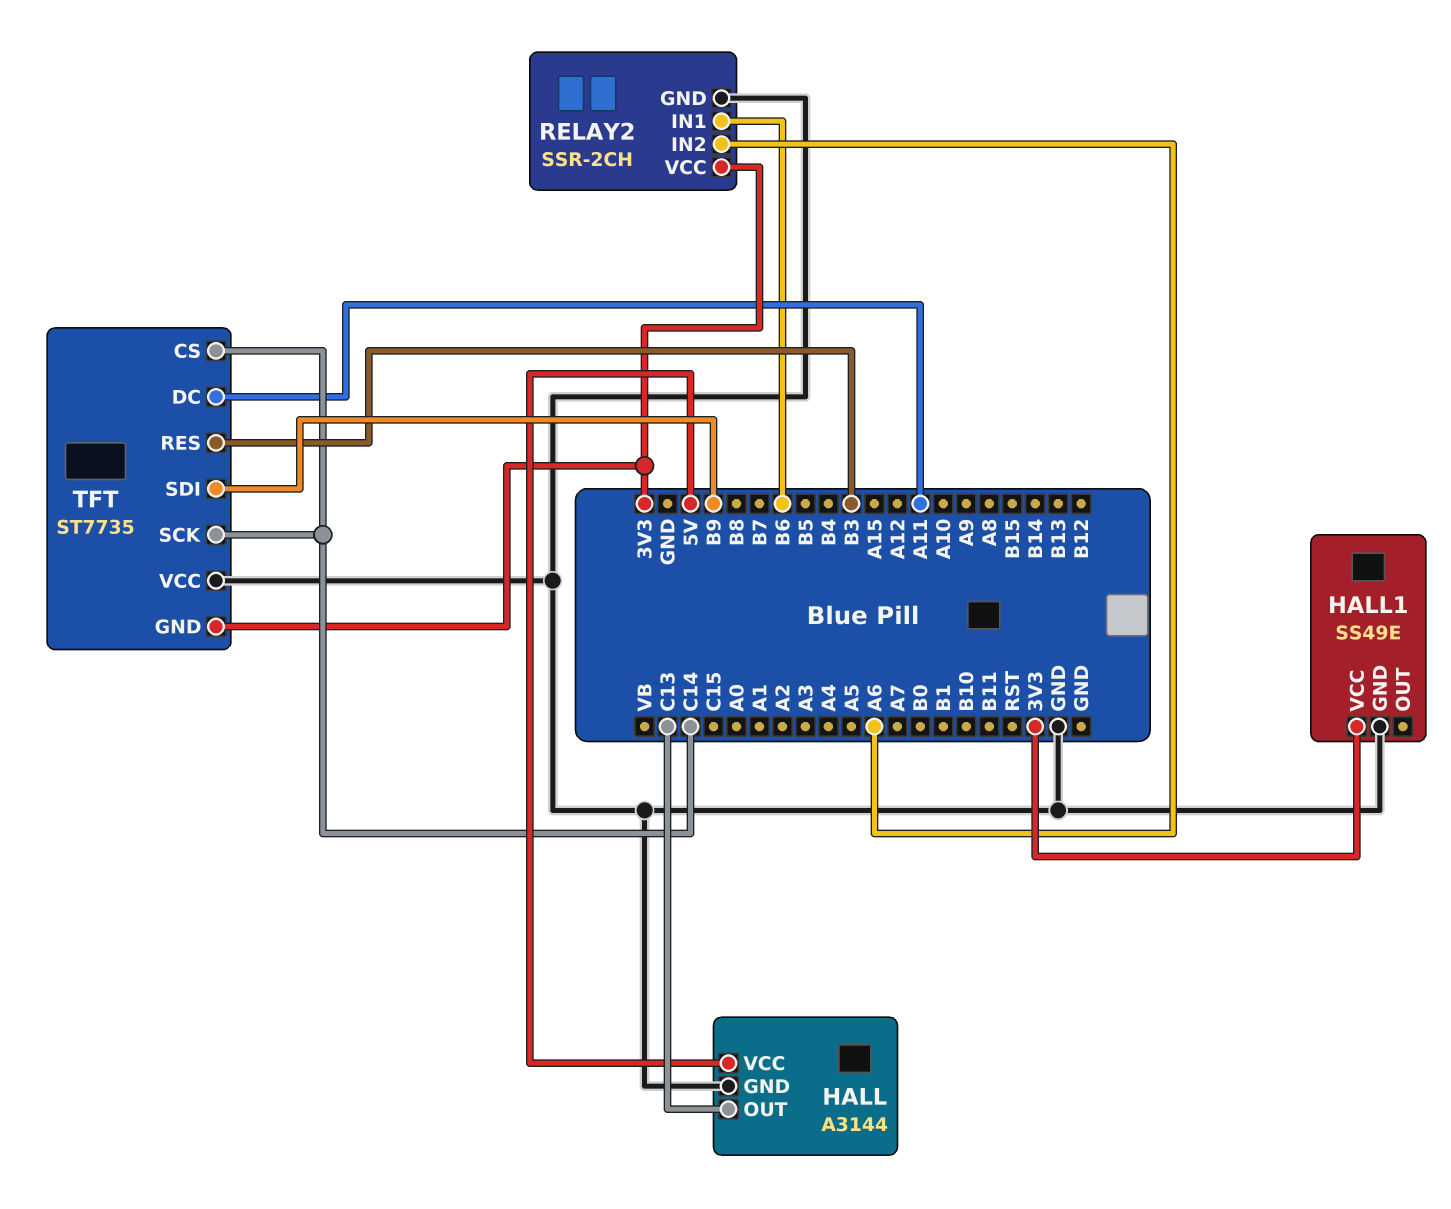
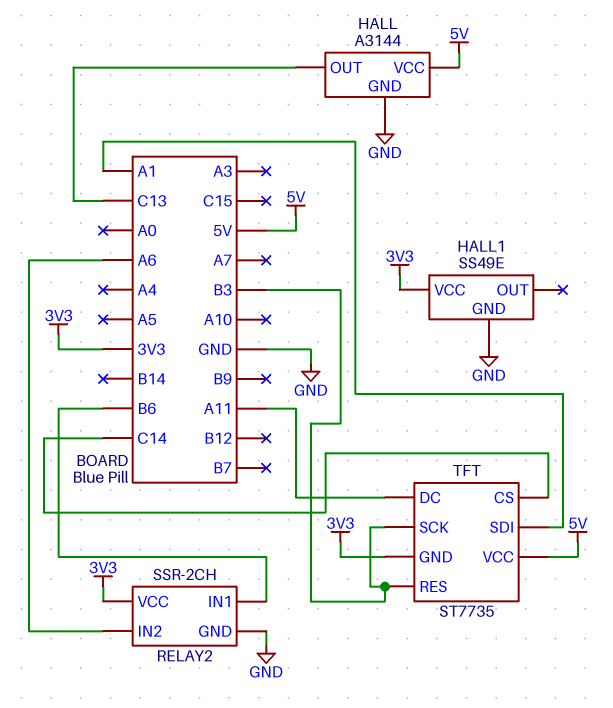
TFT pin SCK: C14 -> B3
TFT pin SDI: B9 -> A1
TFT pin VCC: GND -> 5V

